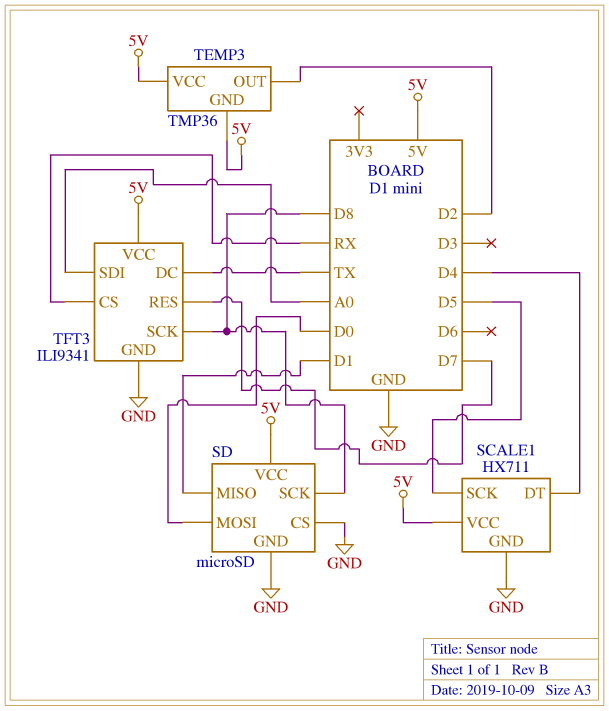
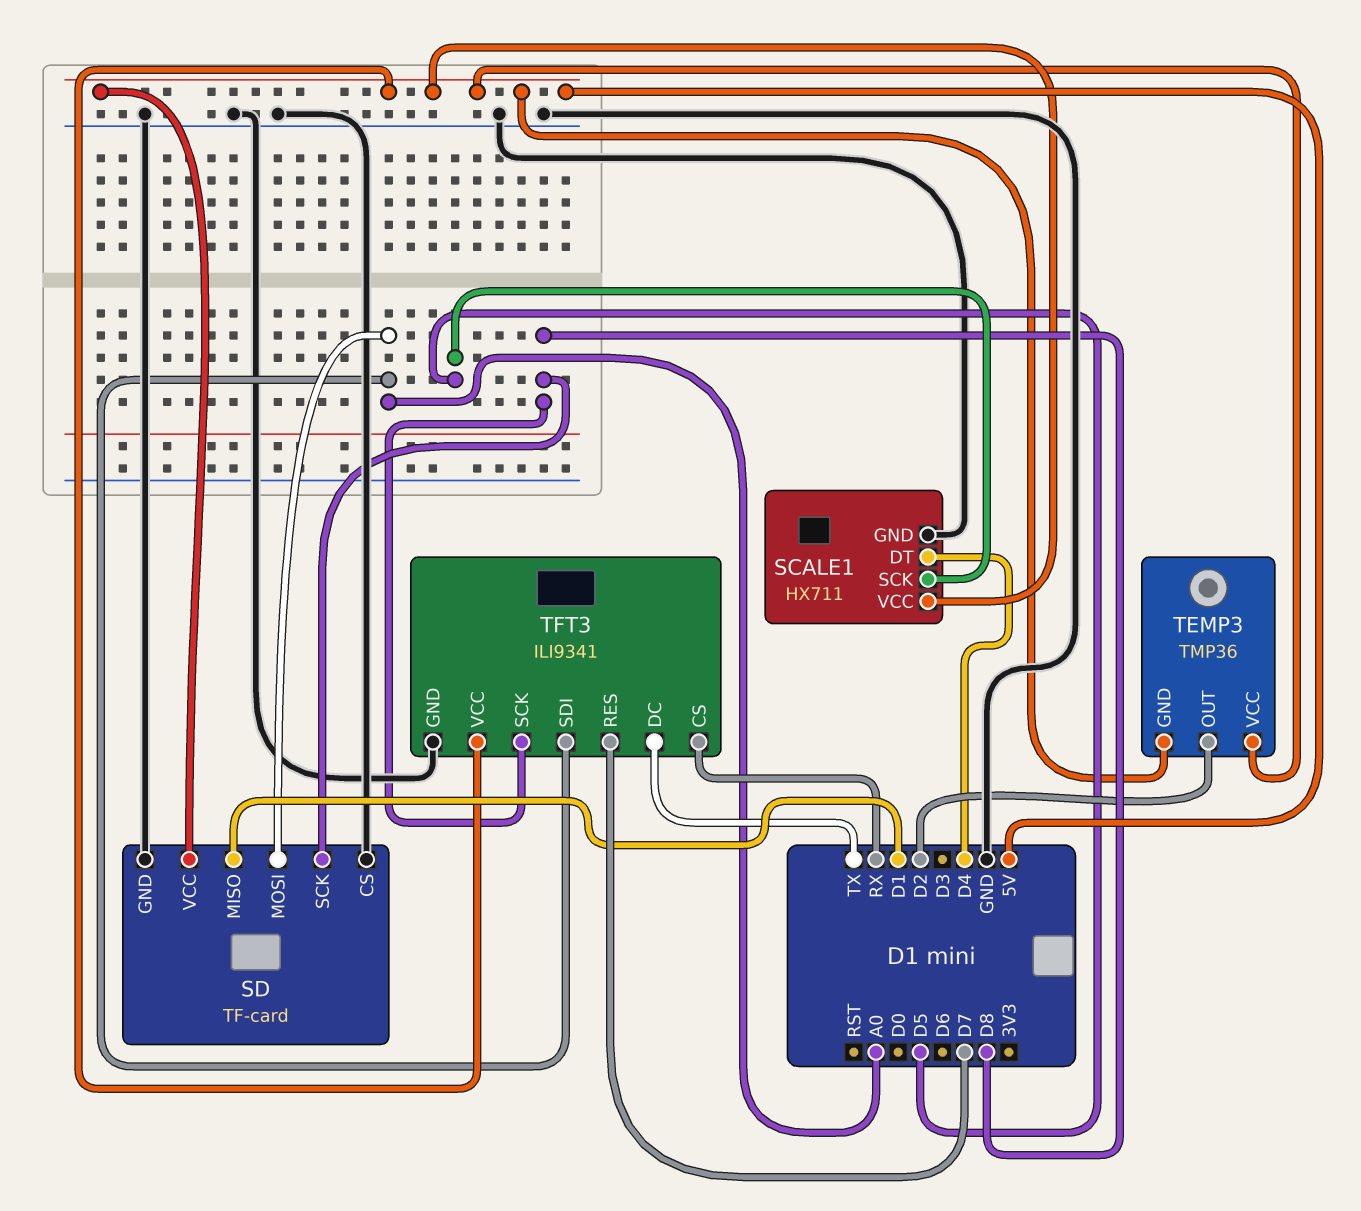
SD: microSD -> TF-card
SD pin MOSI: D0 -> A0

